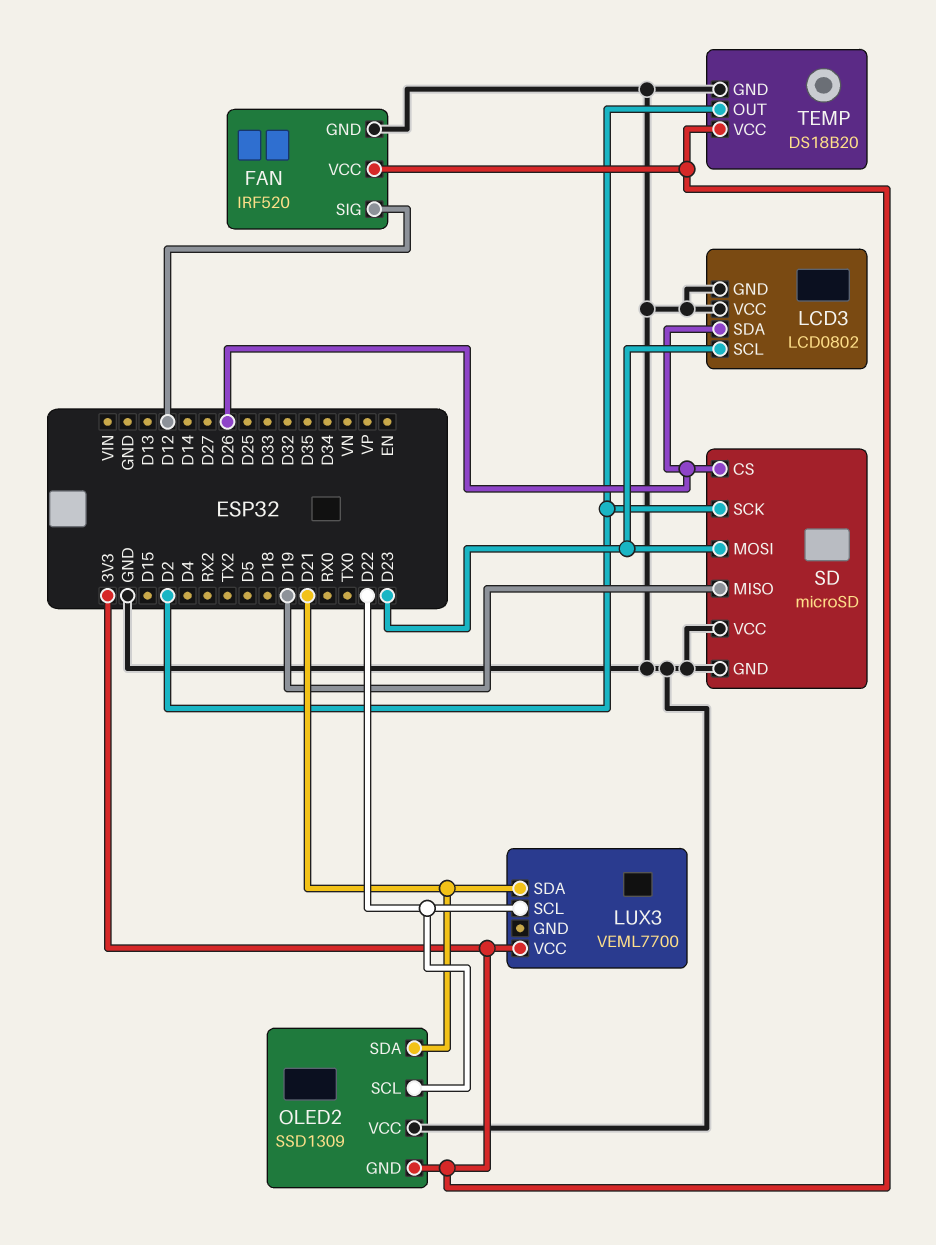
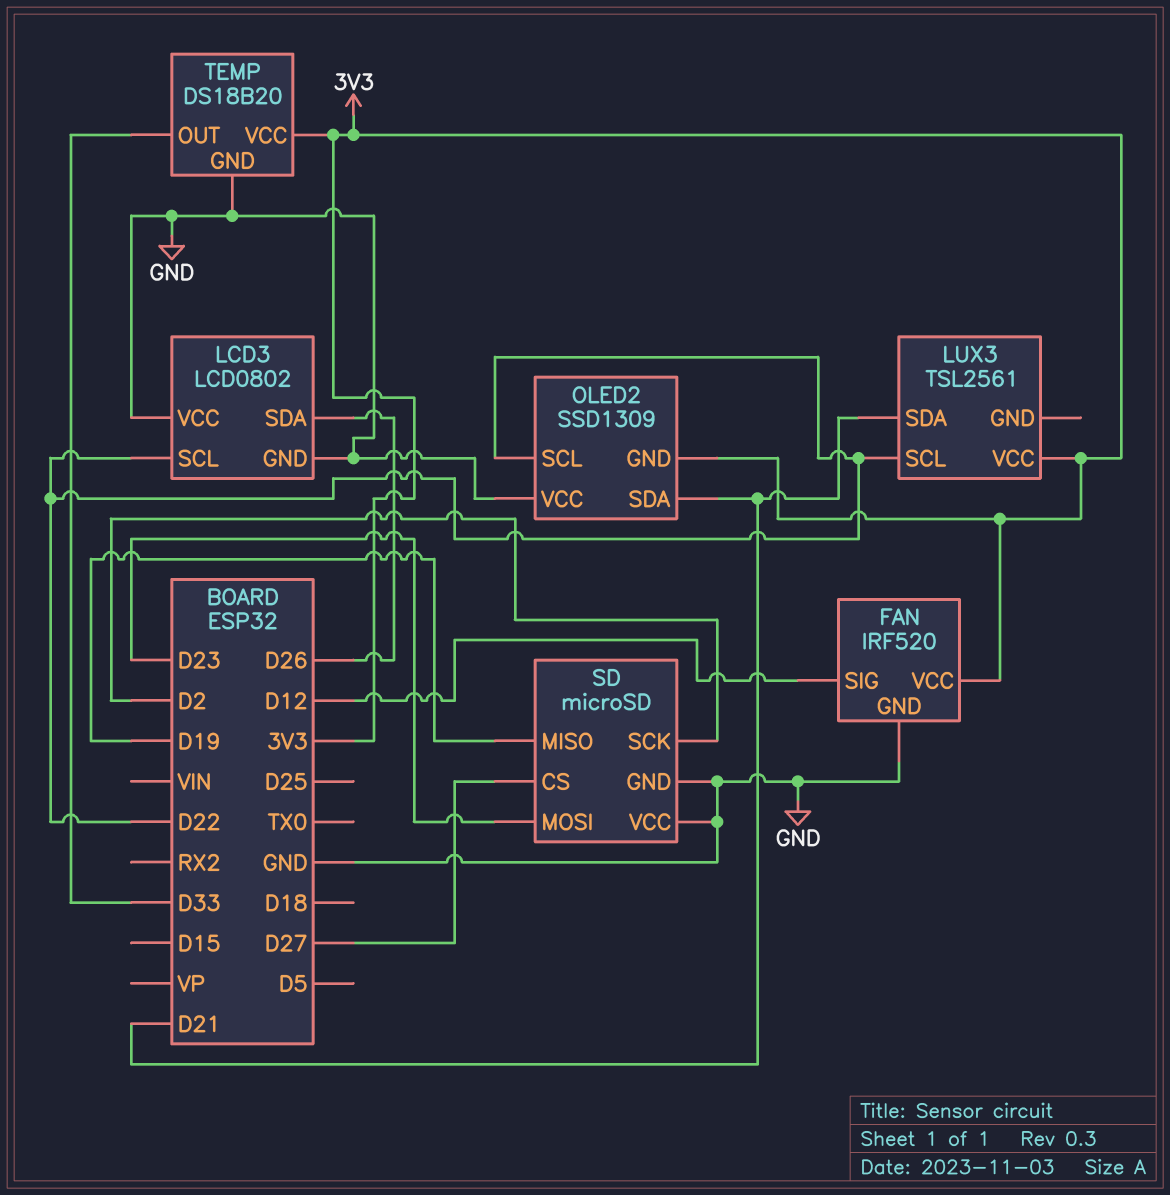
LCD3 pin SCL: D23 -> D22
LUX3: VEML7700 -> TSL2561
SD pin CS: D26 -> D27
TEMP pin OUT: D2 -> D33

